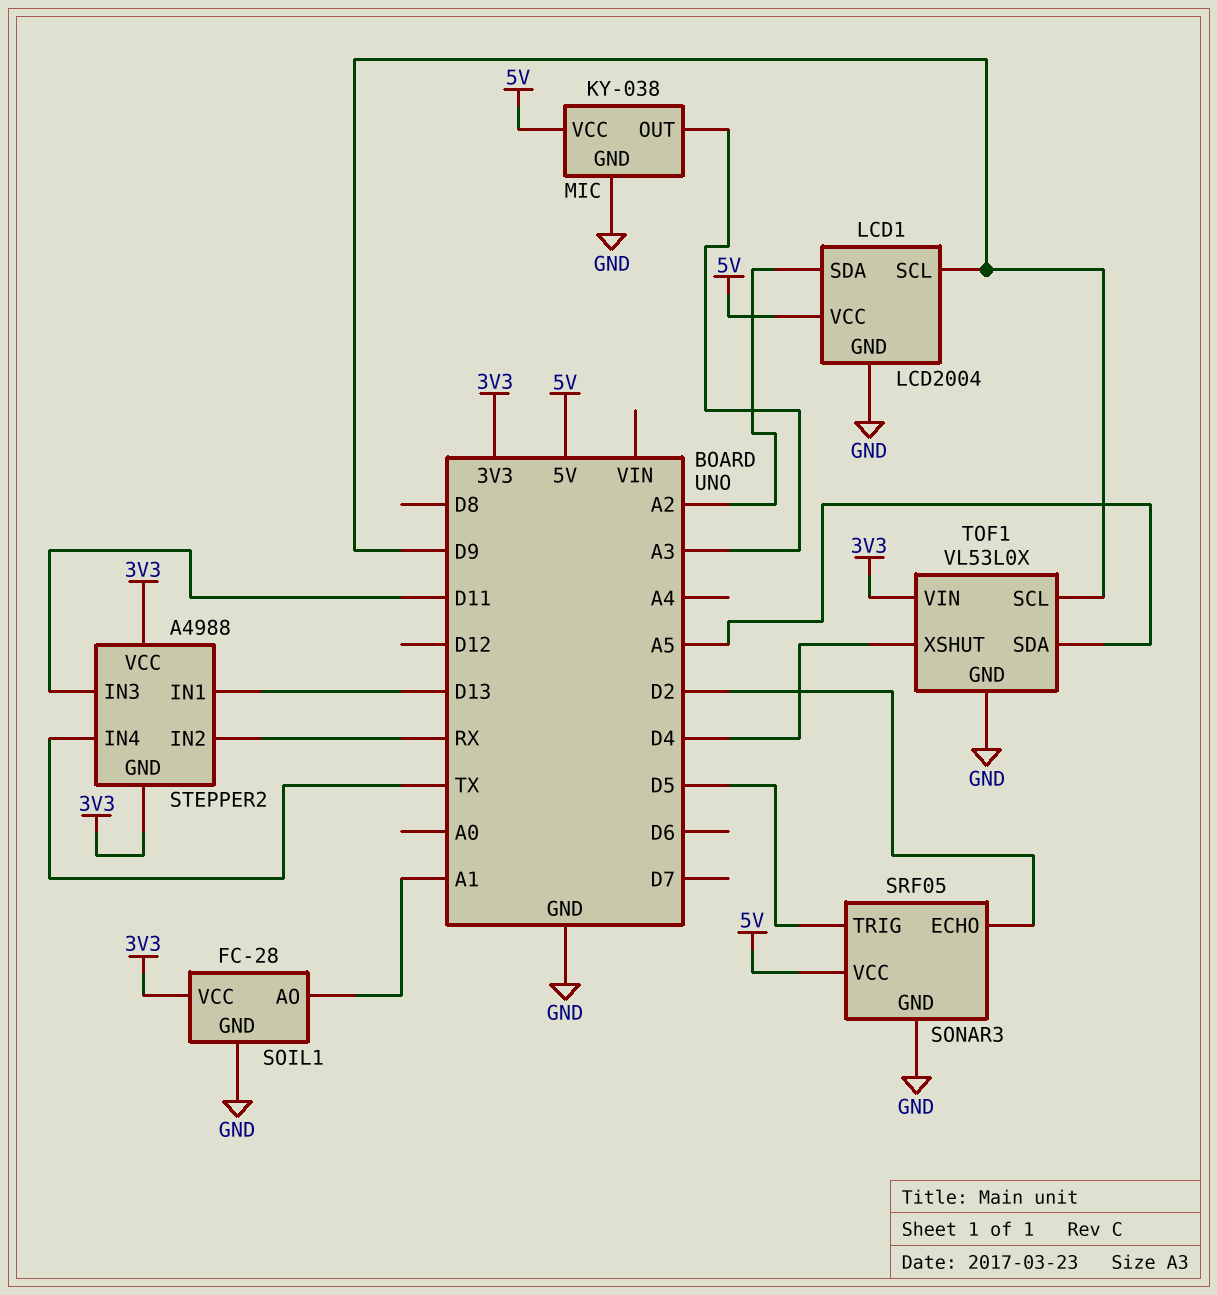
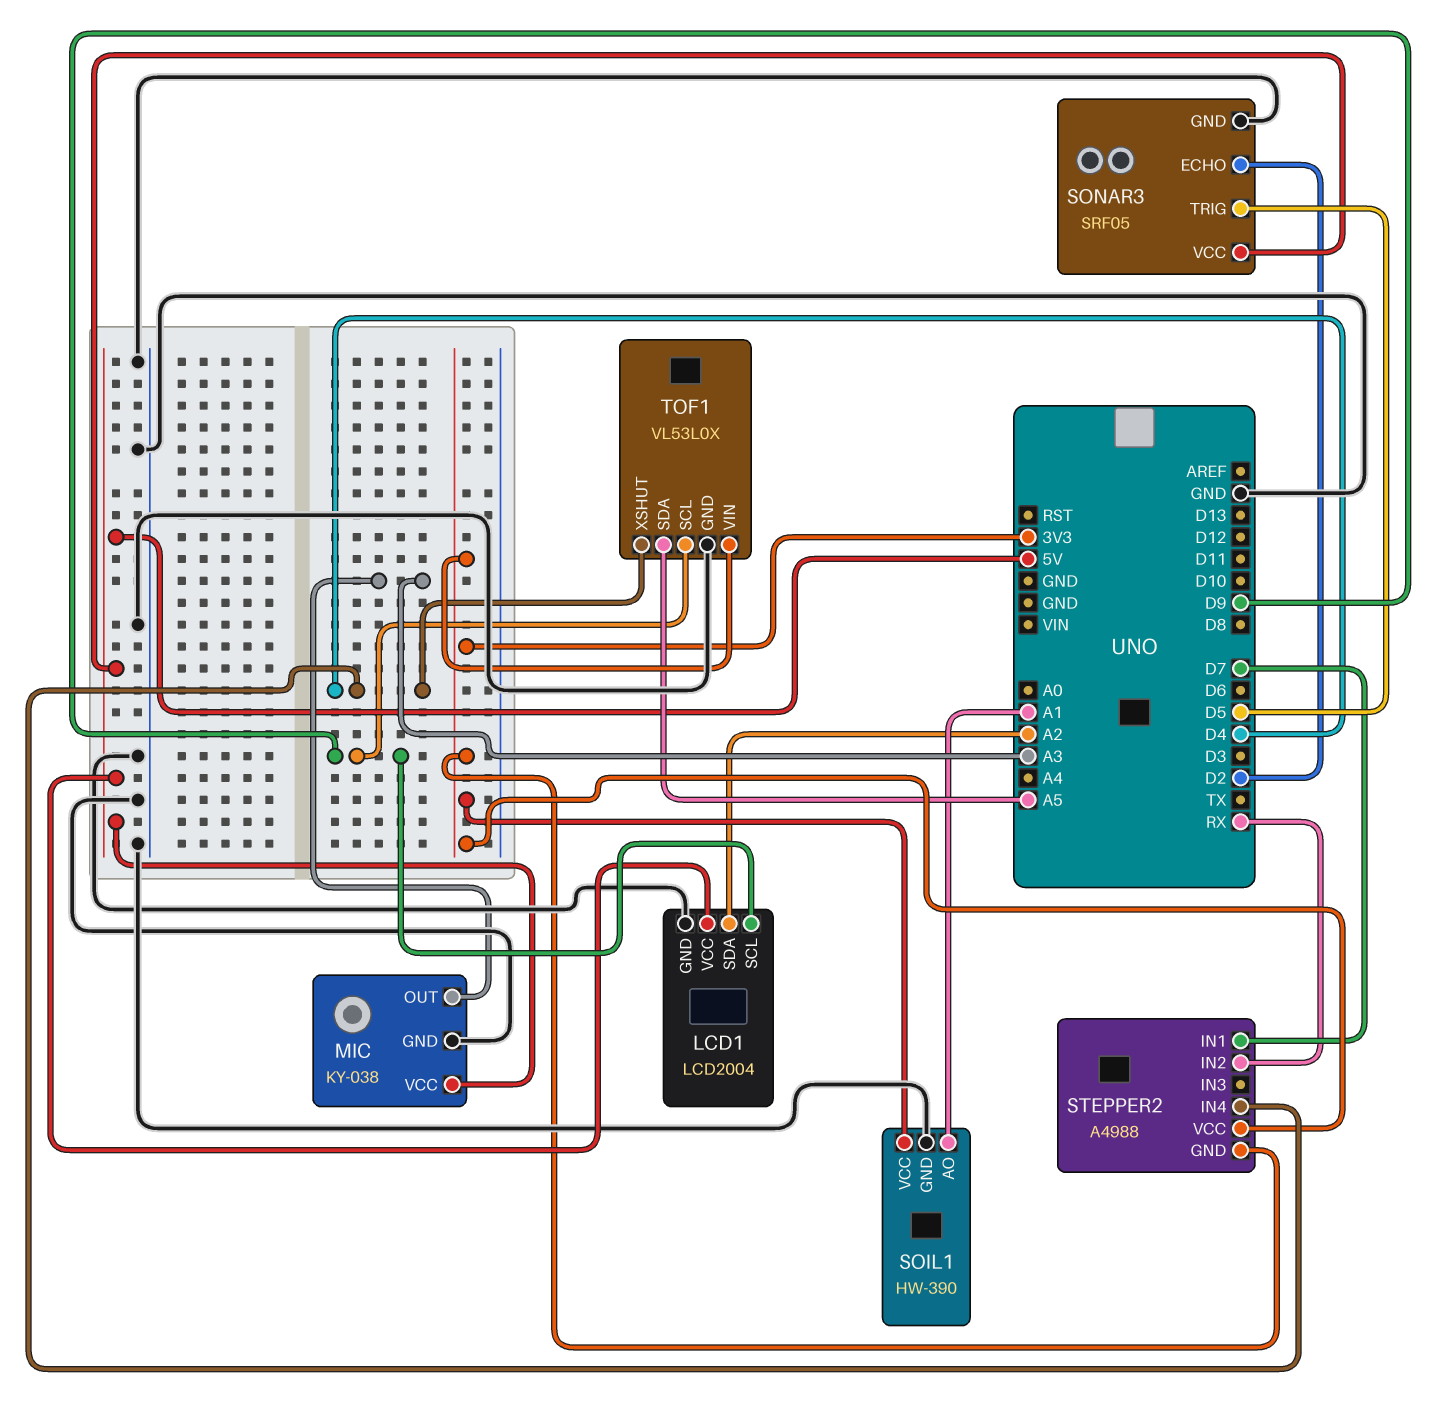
SOIL1: FC-28 -> HW-390
STEPPER2 pin IN1: D13 -> D7
STEPPER2 pin IN3: D11 -> none
STEPPER2 pin IN4: TX -> D4

